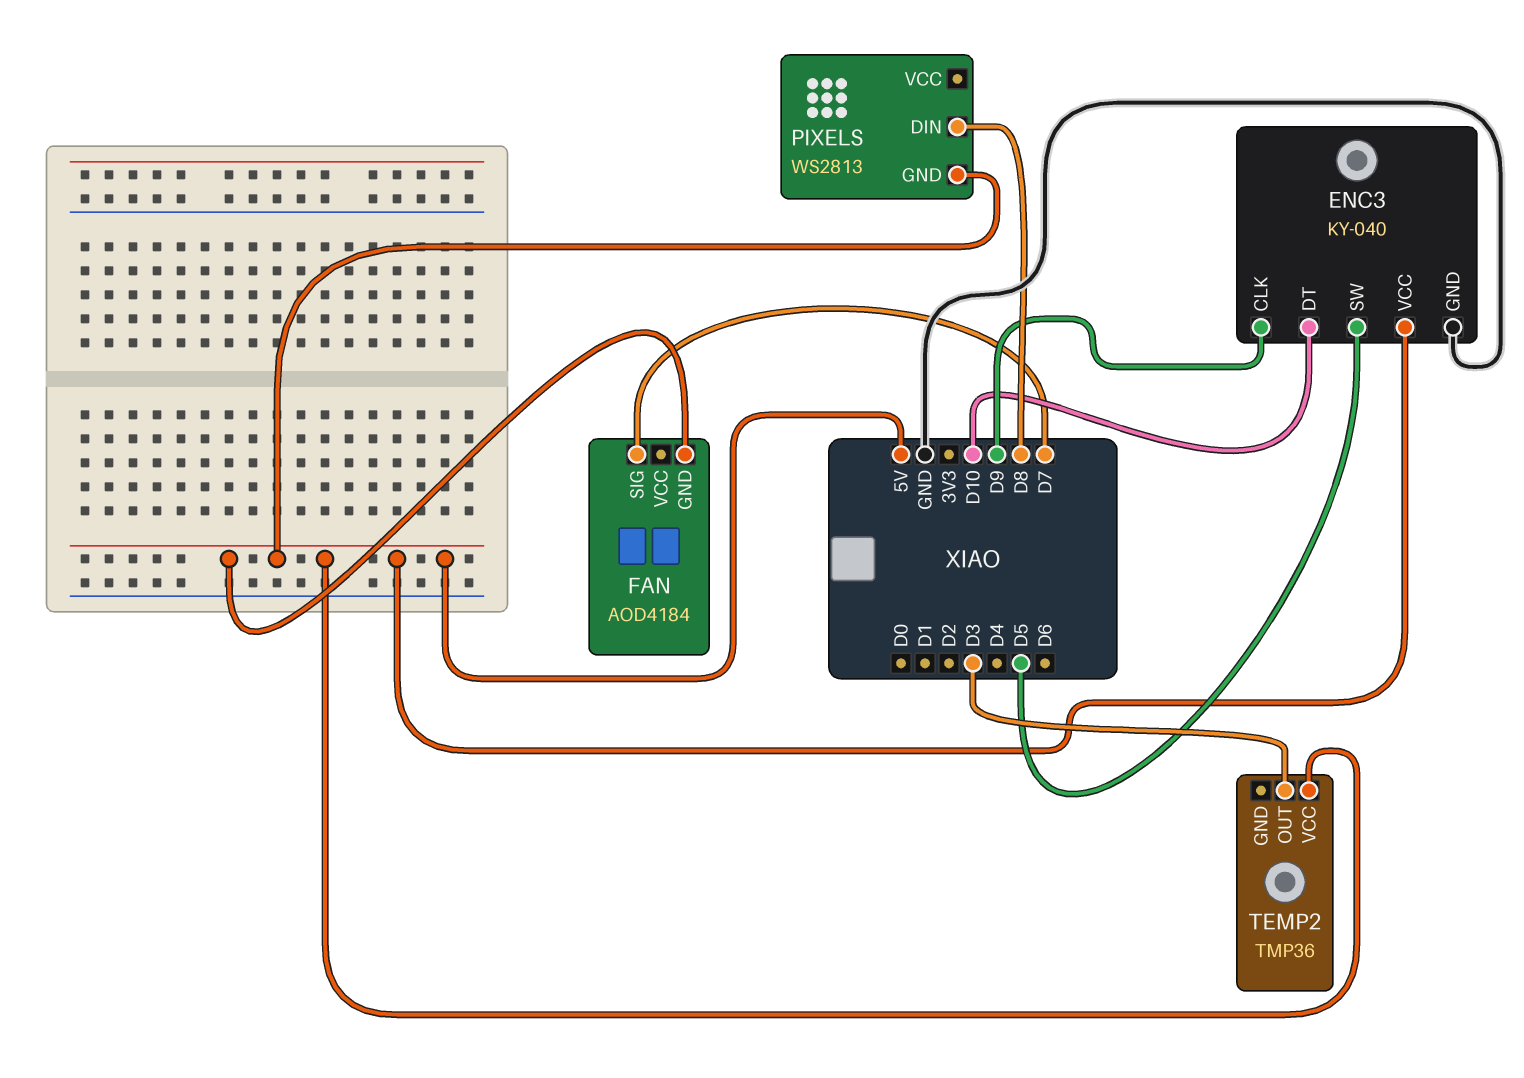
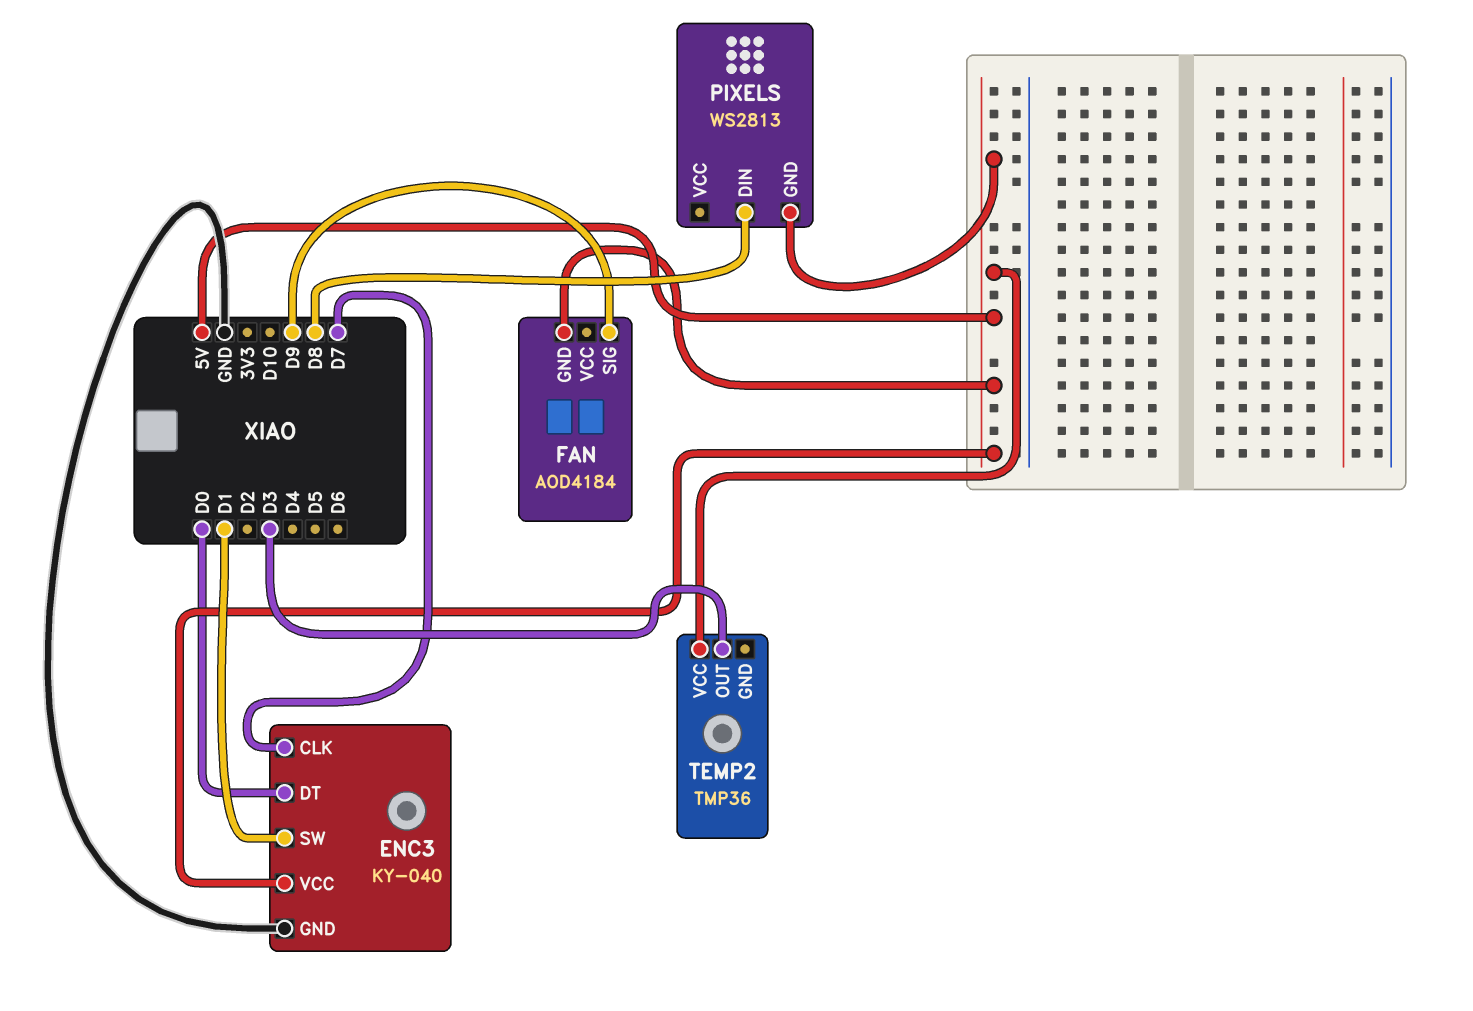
ENC3 pin CLK: D9 -> D7
ENC3 pin DT: D10 -> D0
ENC3 pin SW: D5 -> D1
FAN pin SIG: D7 -> D9

